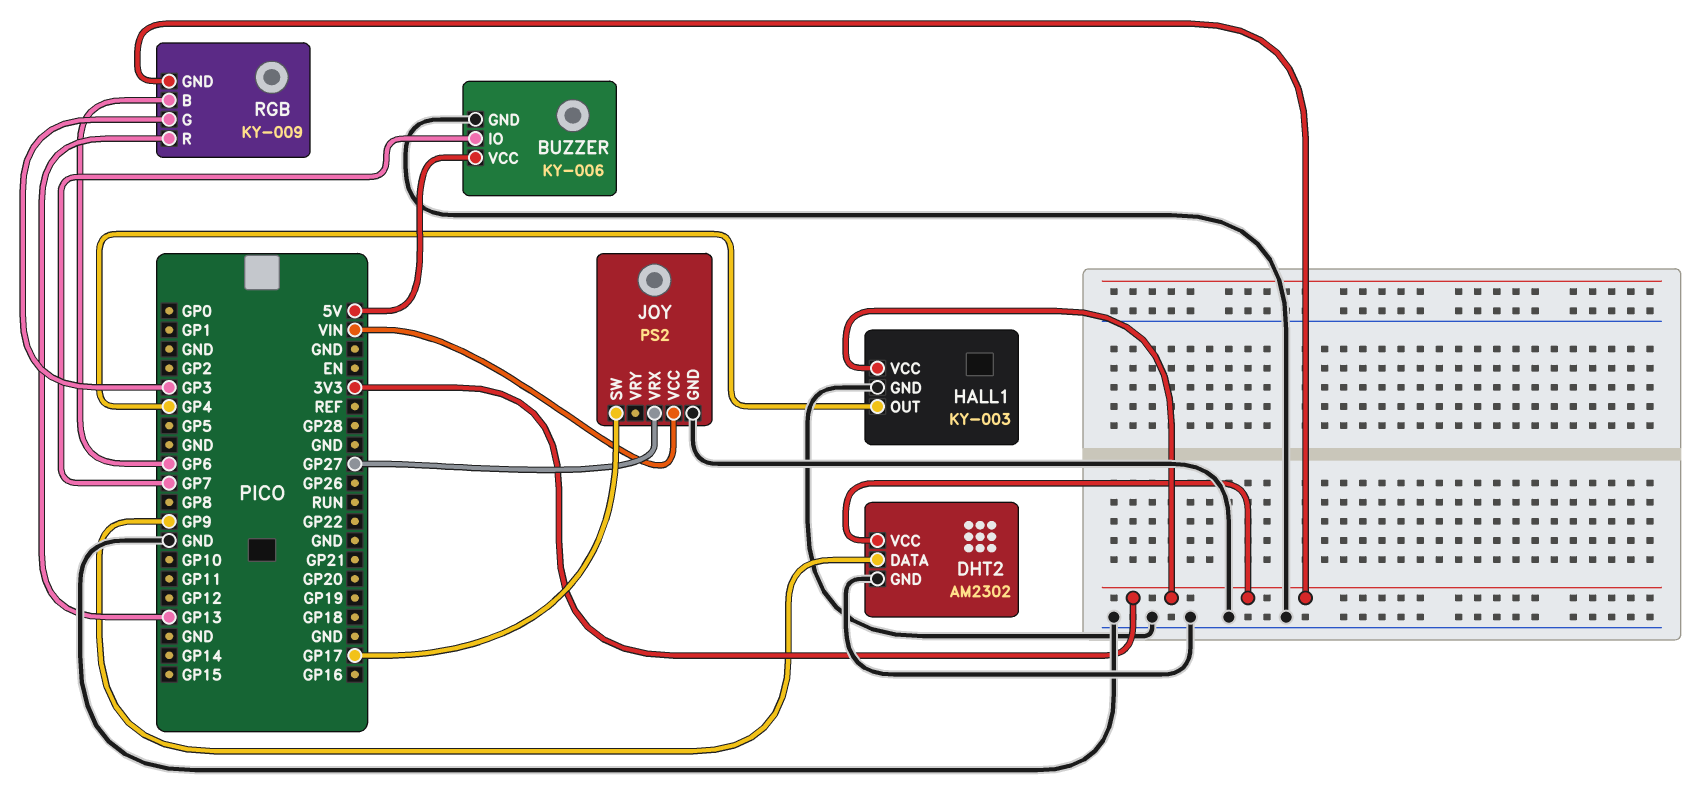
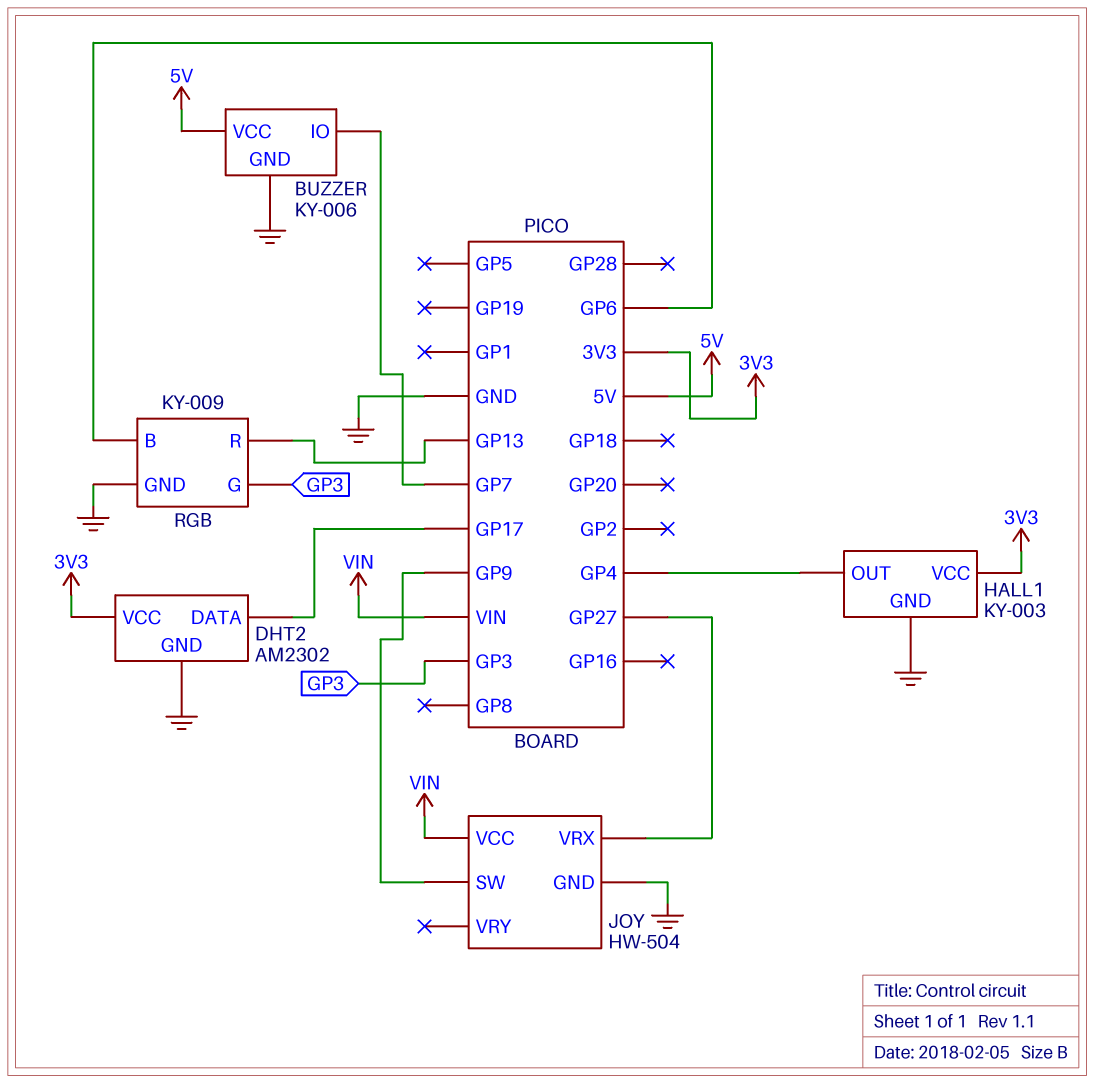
DHT2 pin DATA: GP9 -> GP17
JOY: PS2 -> HW-504
JOY pin SW: GP17 -> GP9
RGB pin GND: 3V3 -> GND

